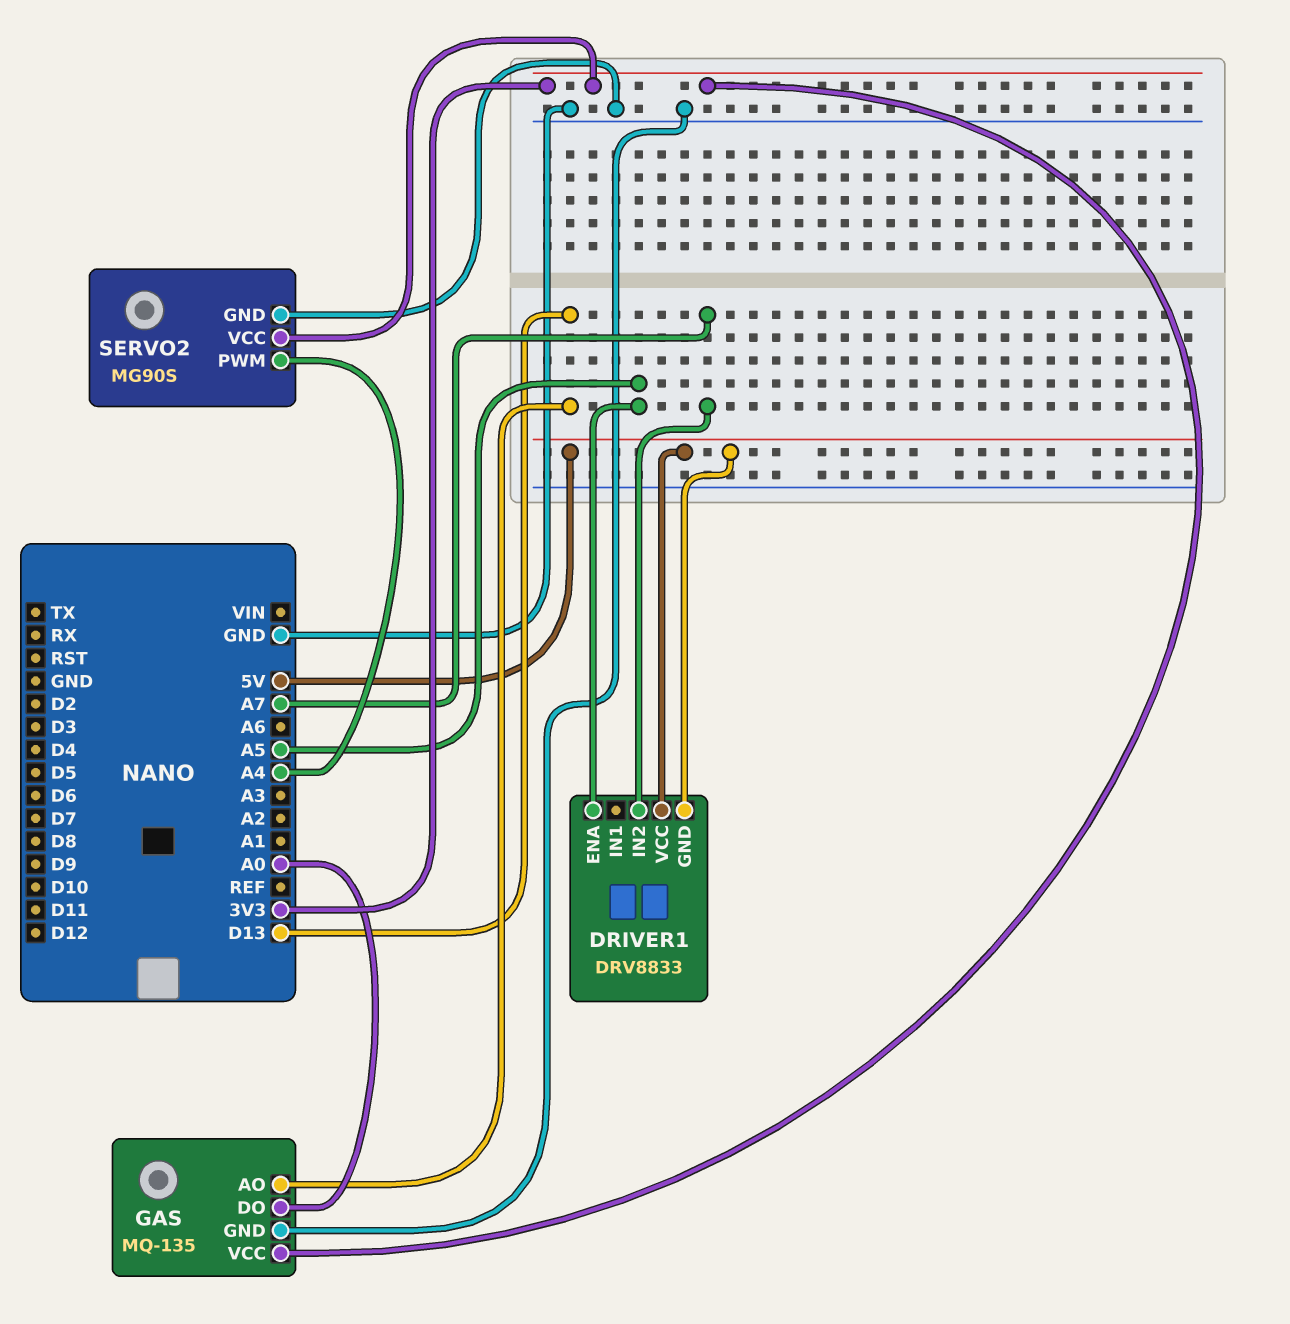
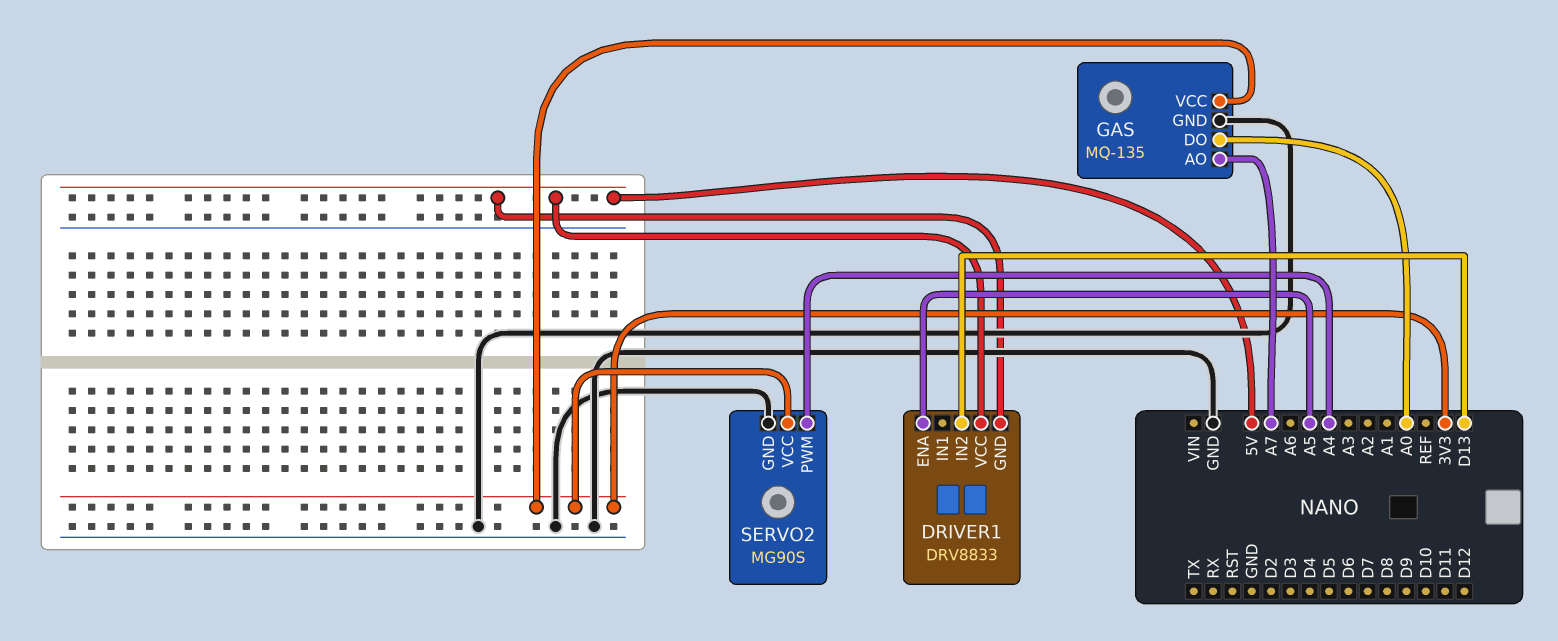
DRIVER1 pin IN2: A7 -> D13
GAS pin AO: D13 -> A7

